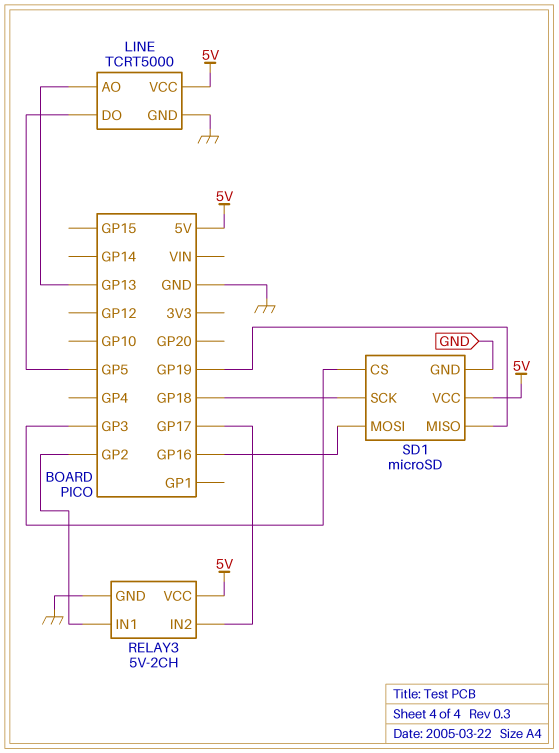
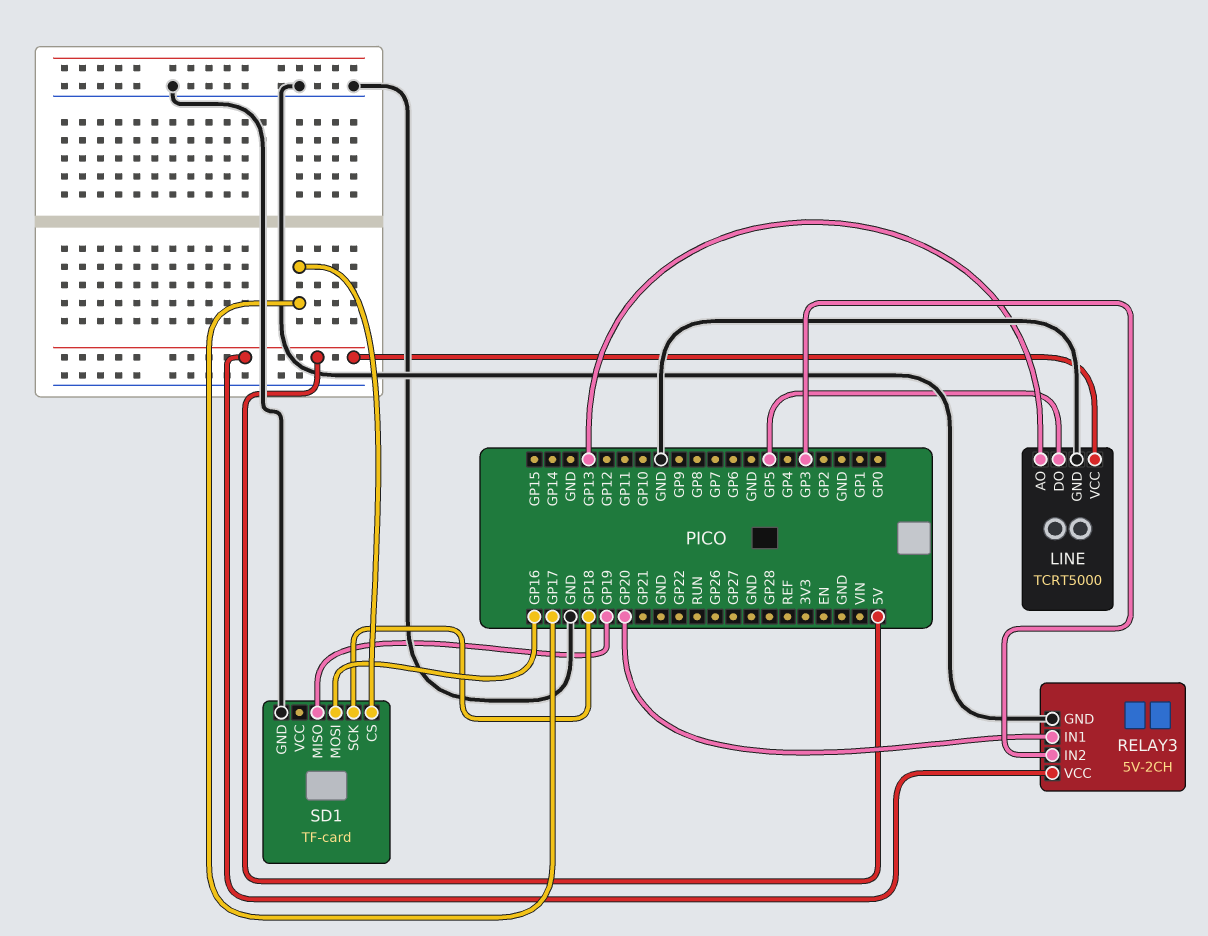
RELAY3 pin IN1: GP2 -> GP20
RELAY3 pin IN2: GP17 -> GP3
SD1: microSD -> TF-card
SD1 pin CS: GP3 -> GP17
SD1 pin VCC: 5V -> none

